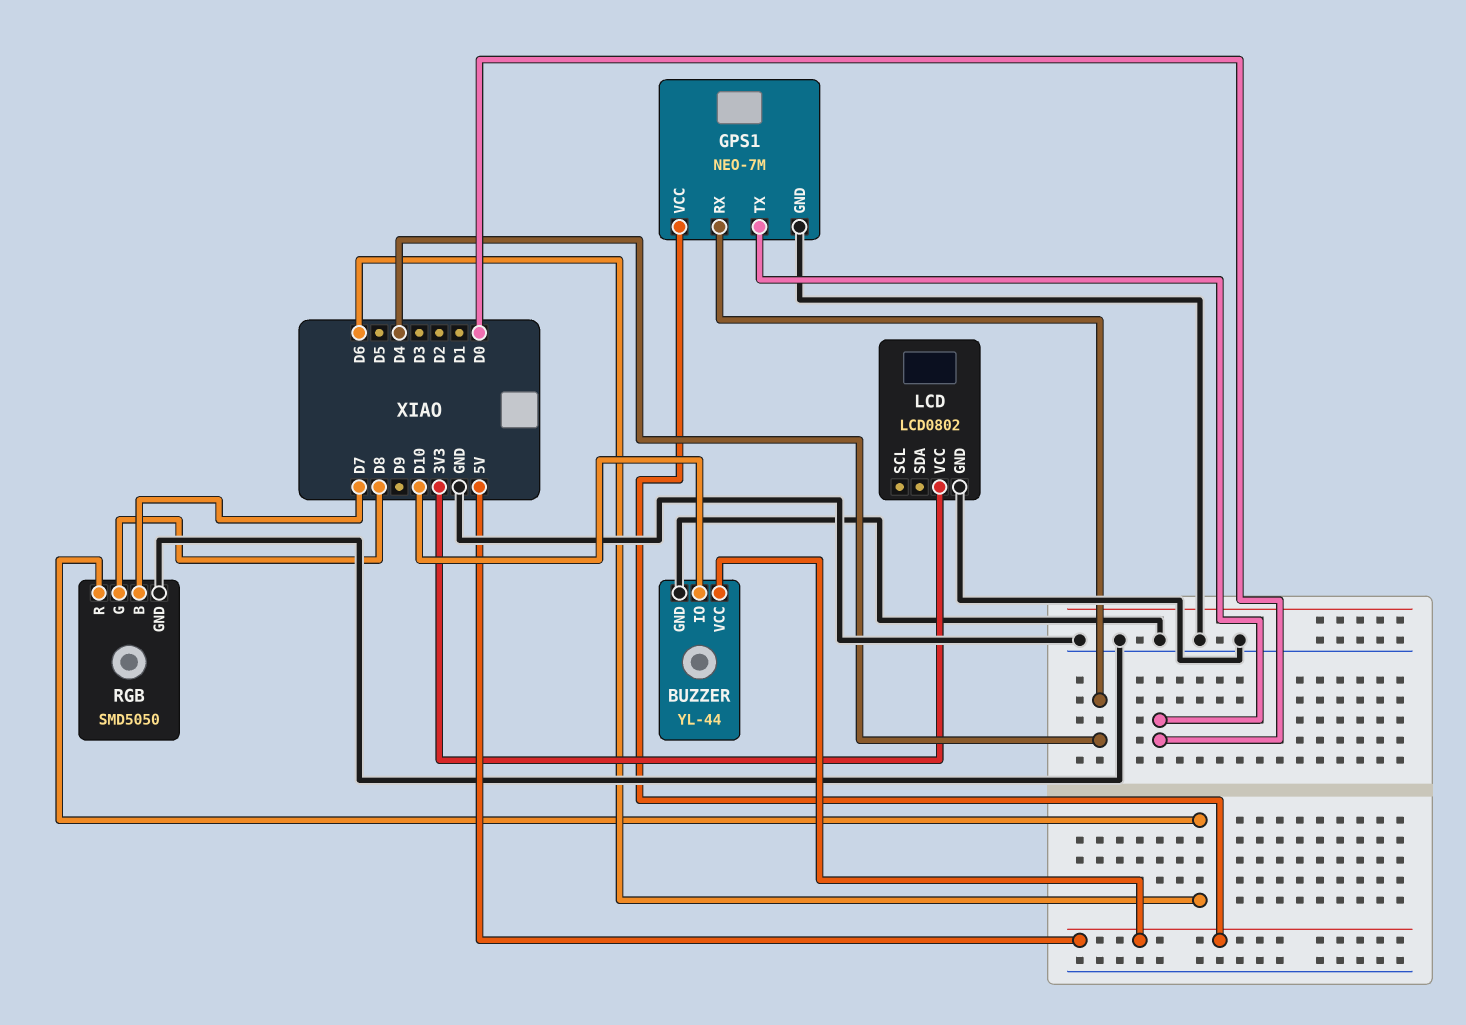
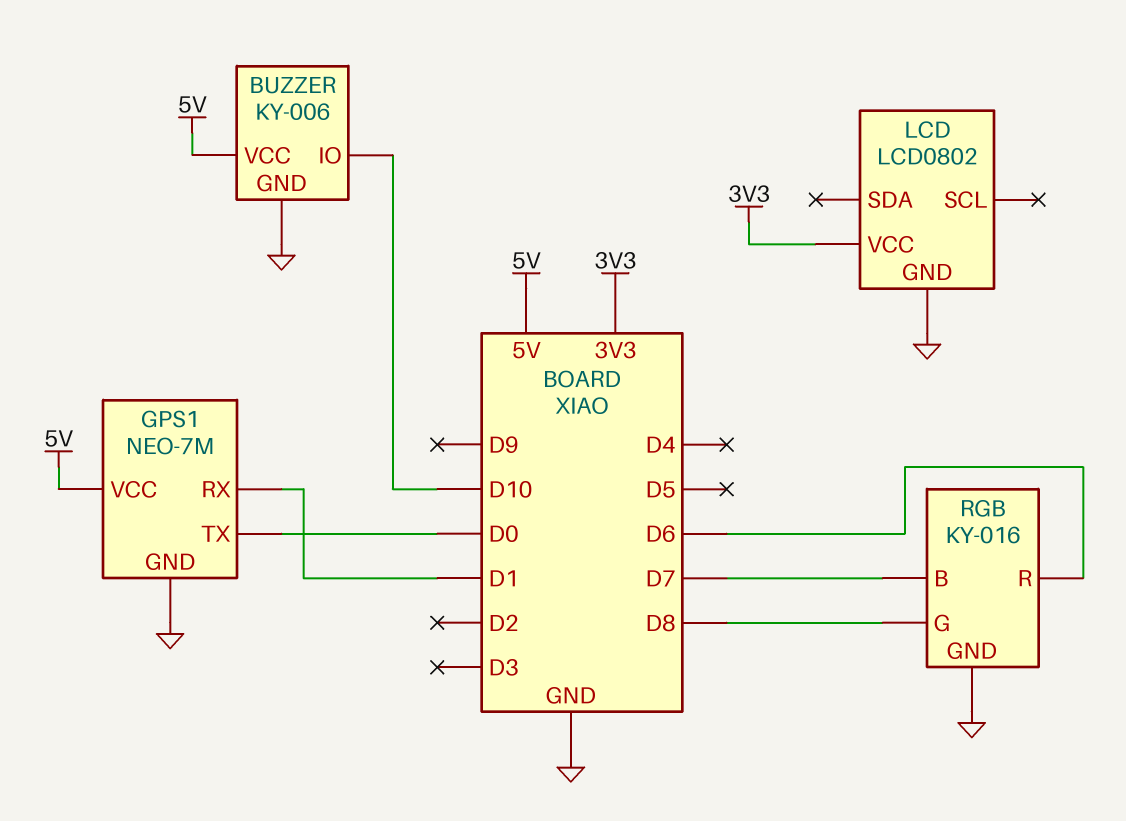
BUZZER: YL-44 -> KY-006
GPS1 pin RX: D4 -> D1
RGB: SMD5050 -> KY-016

